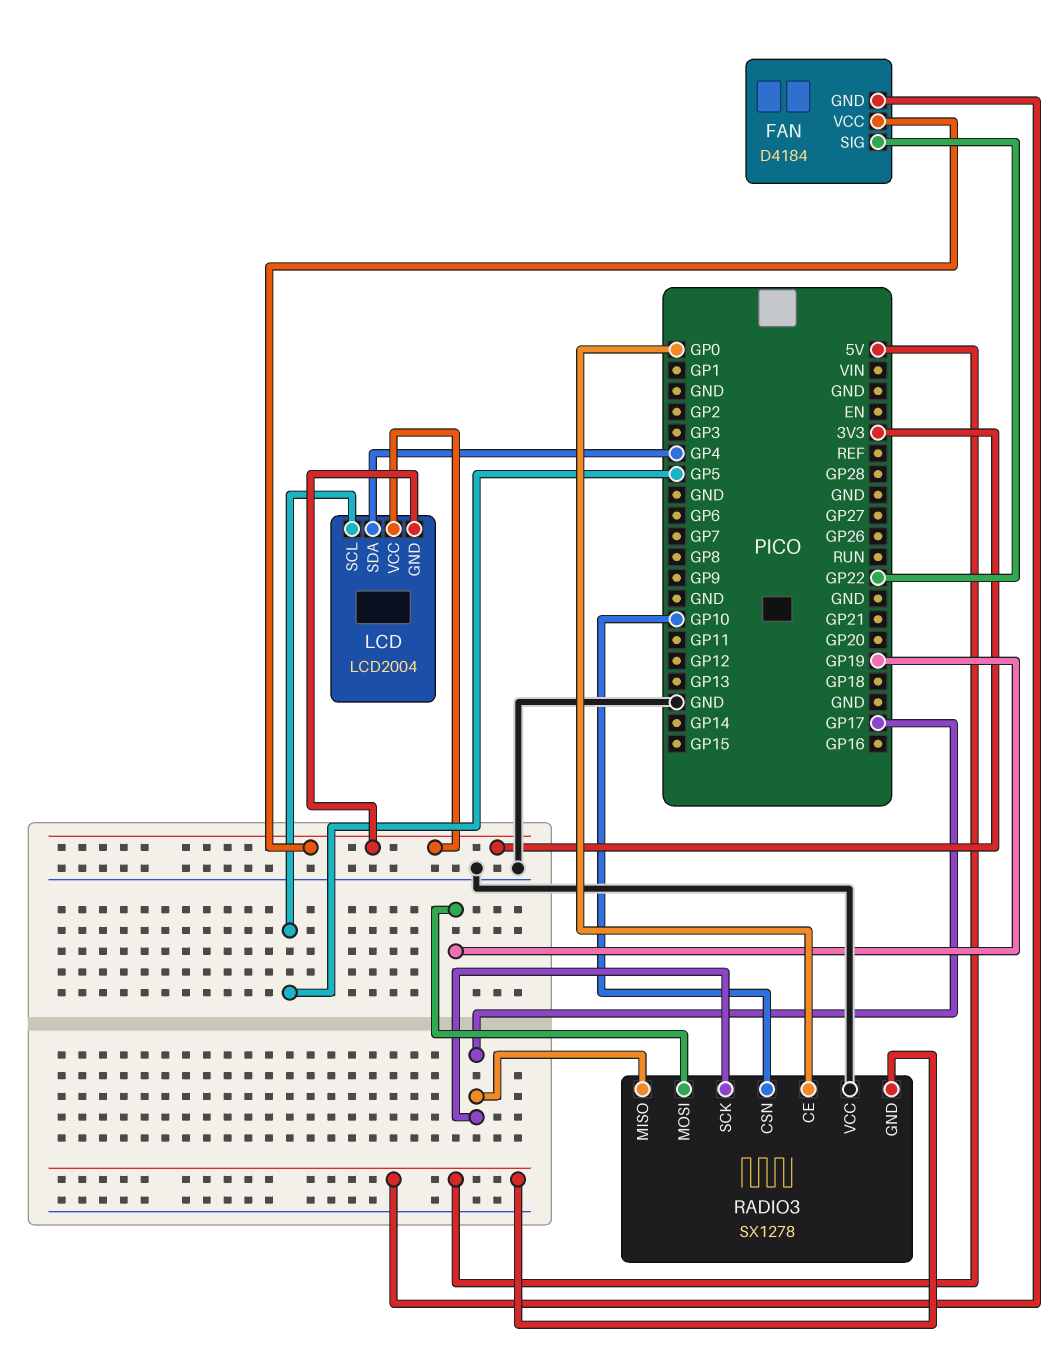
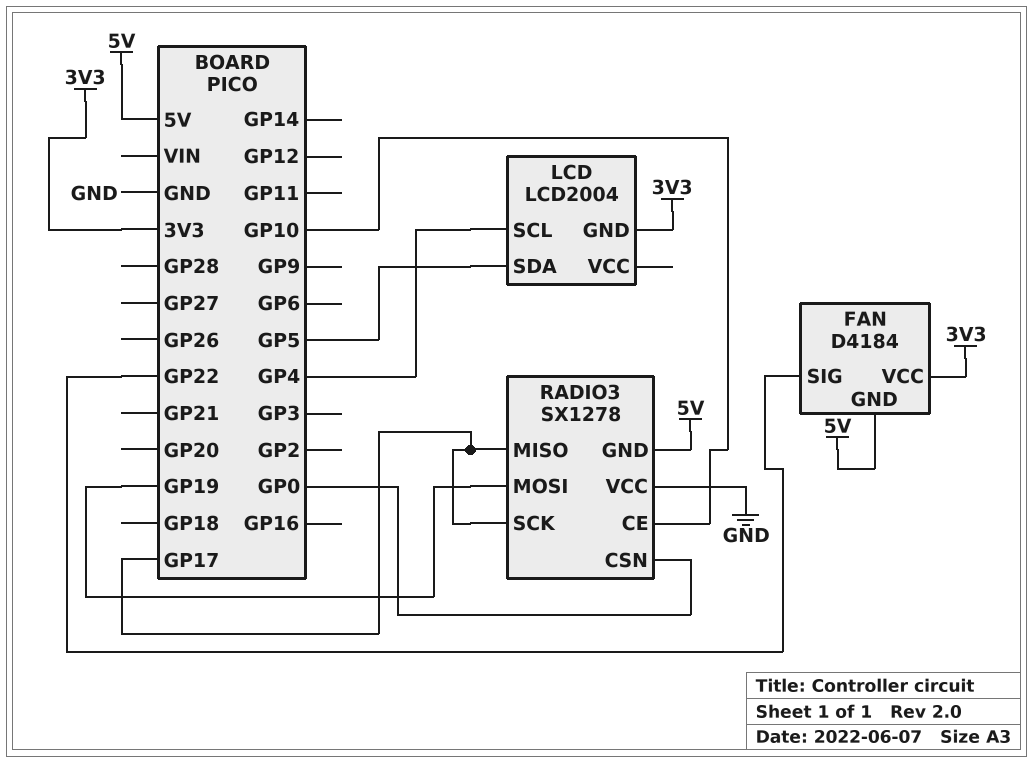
LCD pin SCL: GP5 -> GP4
LCD pin SDA: GP4 -> GP5
LCD pin VCC: 3V3 -> none
RADIO3 pin CE: GP0 -> GP10
RADIO3 pin CSN: GP10 -> GP0

